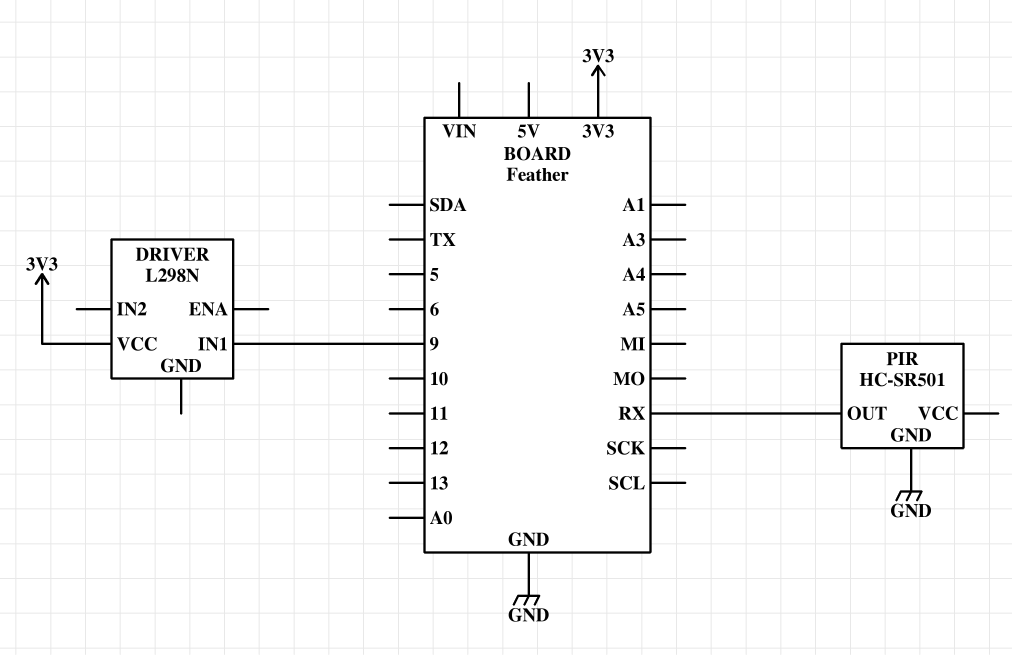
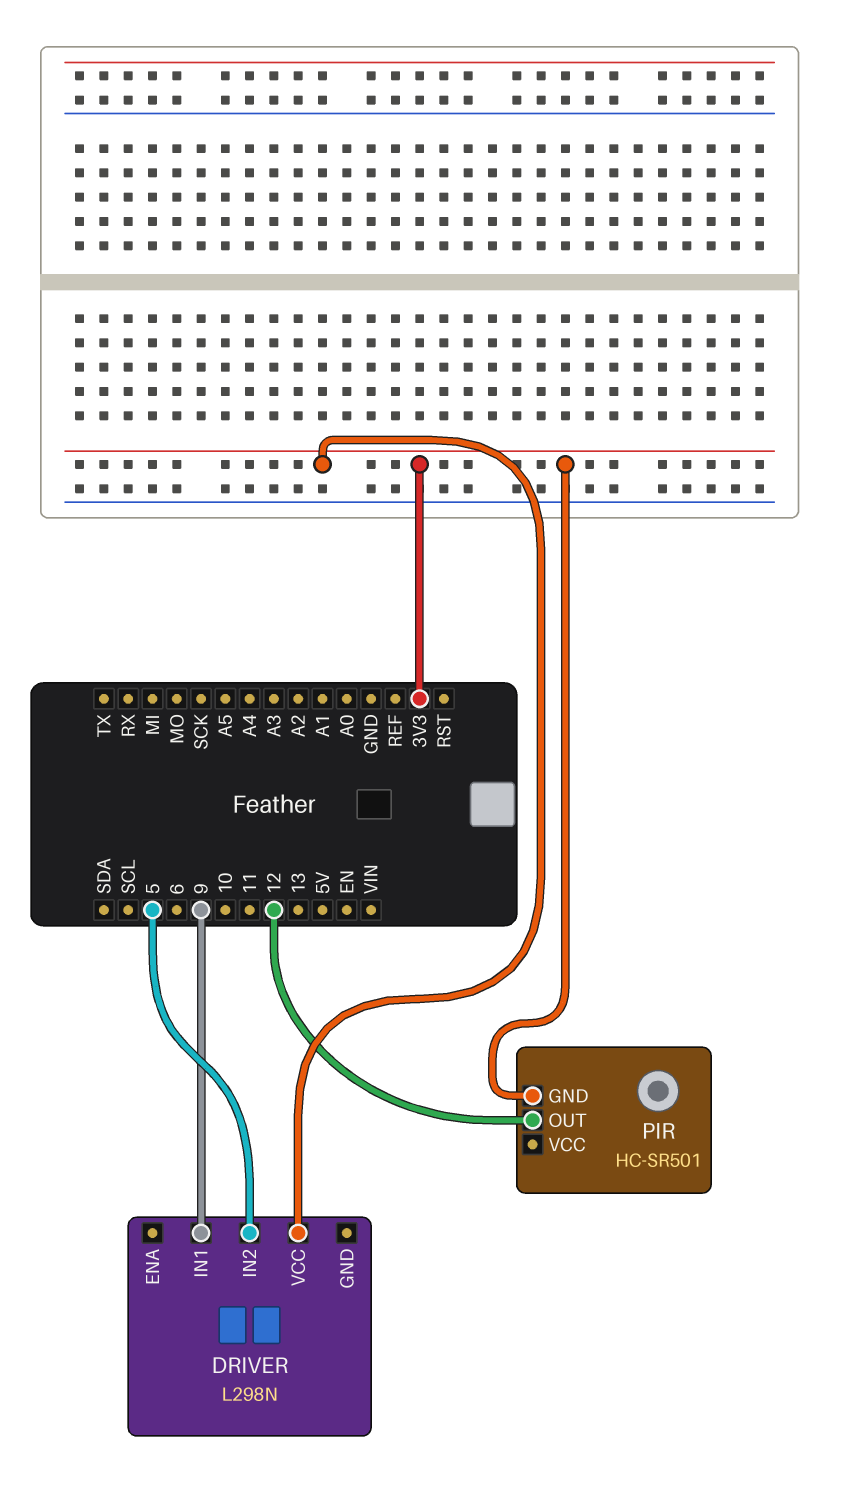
DRIVER pin IN2: none -> 5
PIR pin GND: GND -> 3V3
PIR pin OUT: RX -> 12

